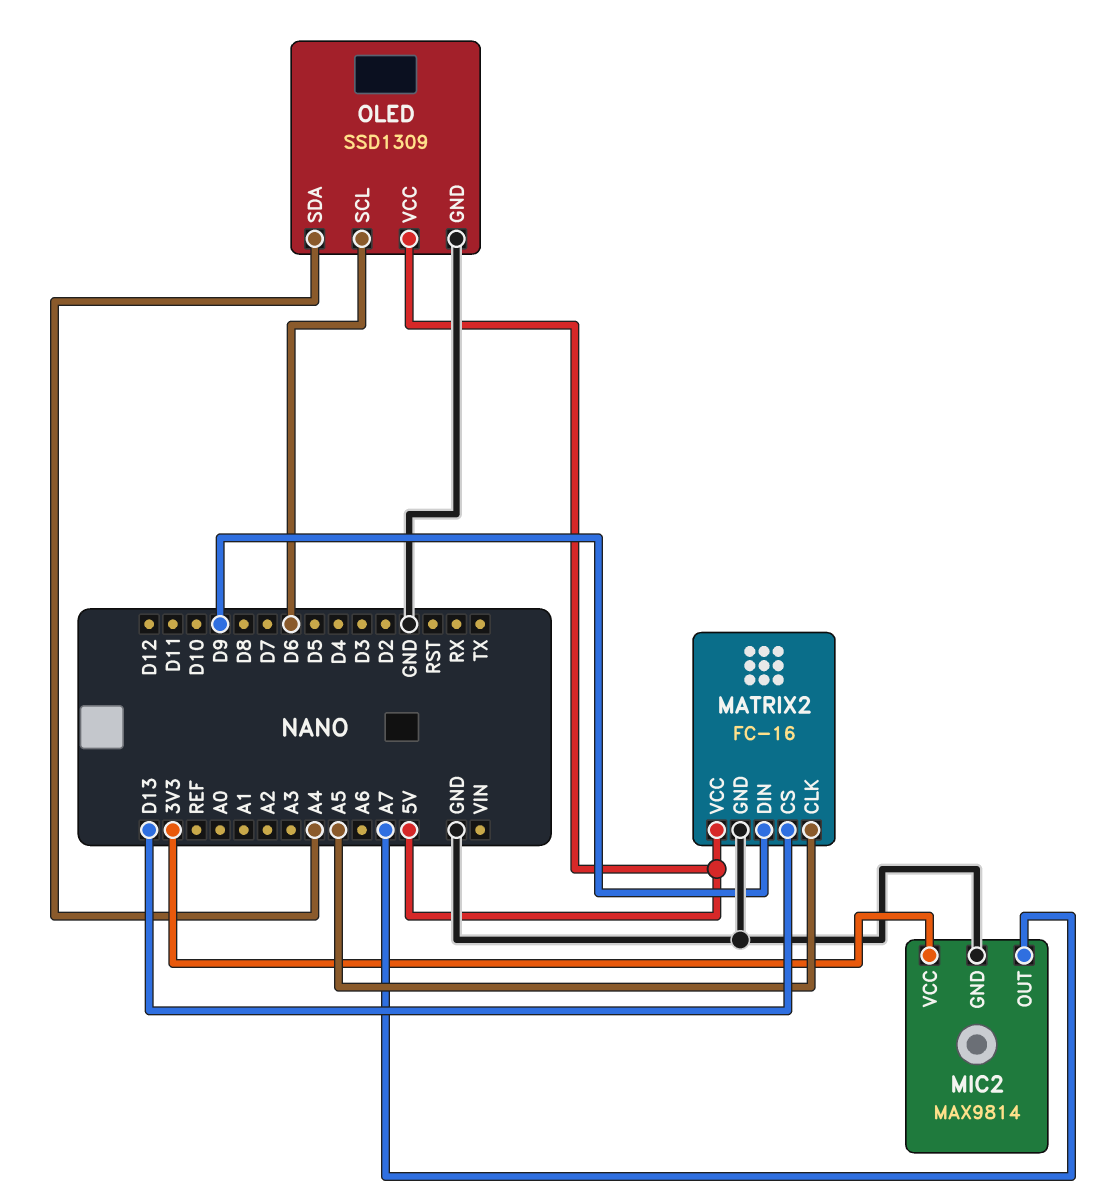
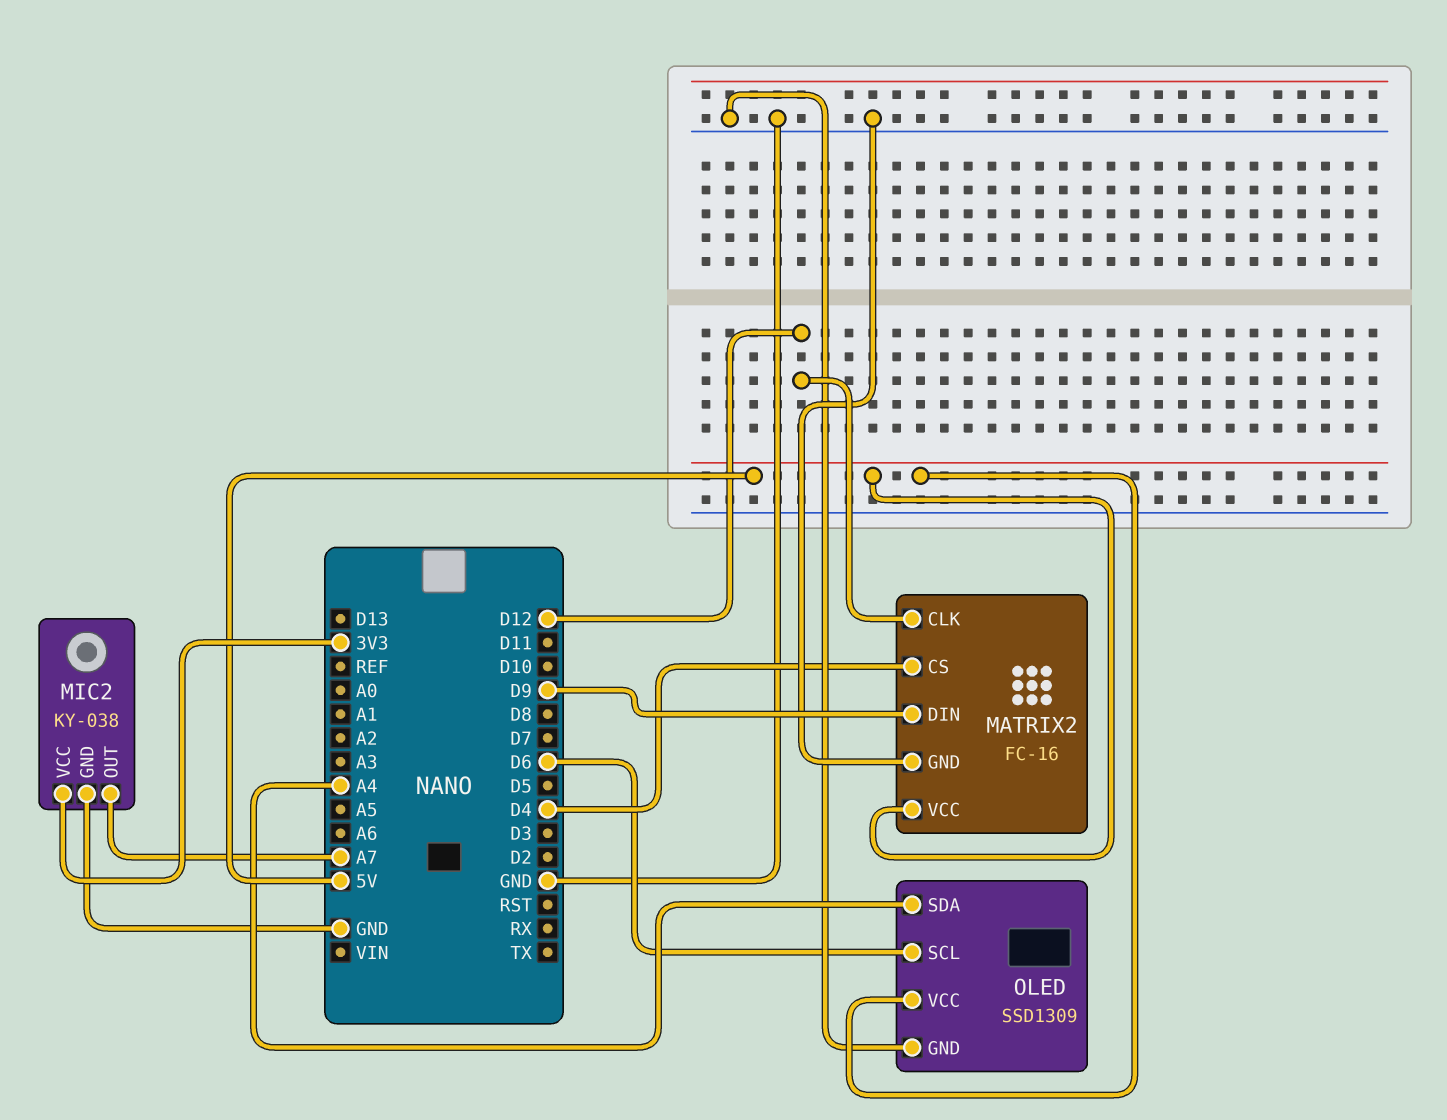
MATRIX2 pin CLK: A5 -> D12
MATRIX2 pin CS: D13 -> D4
MIC2: MAX9814 -> KY-038

